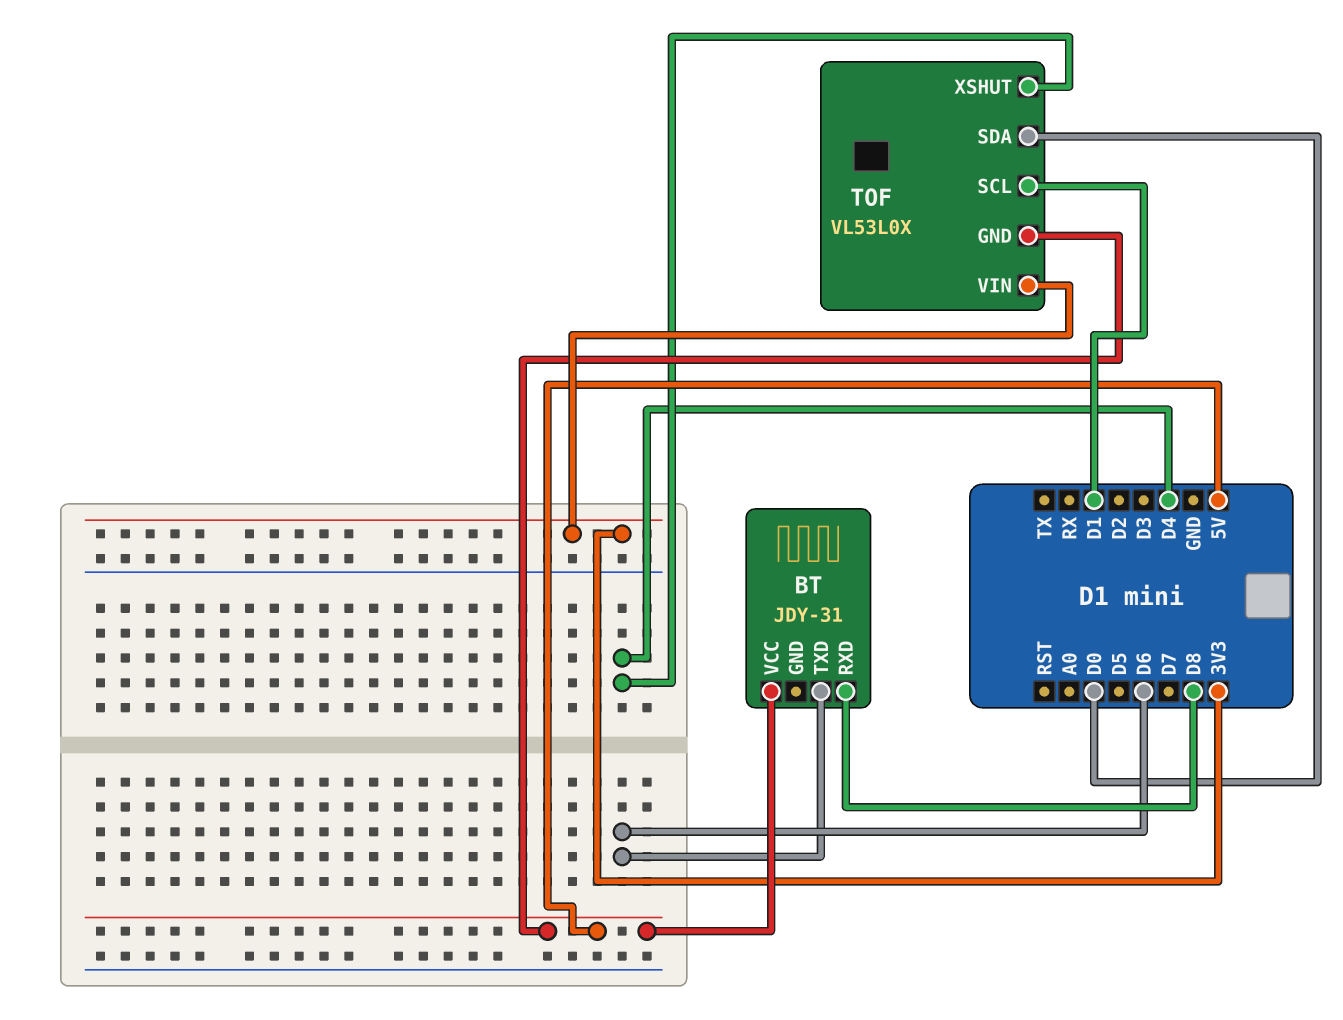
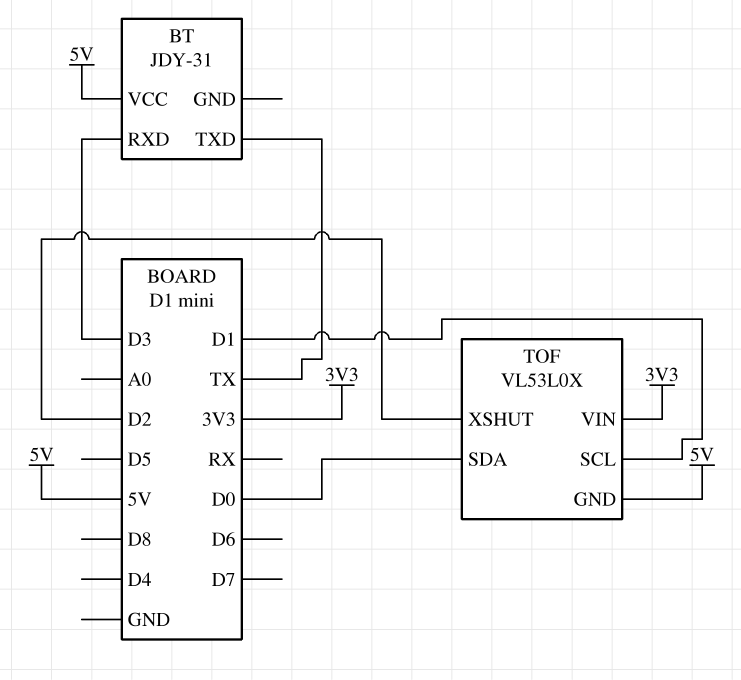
BT pin RXD: D8 -> D3
BT pin TXD: D6 -> TX
TOF pin XSHUT: D4 -> D2

